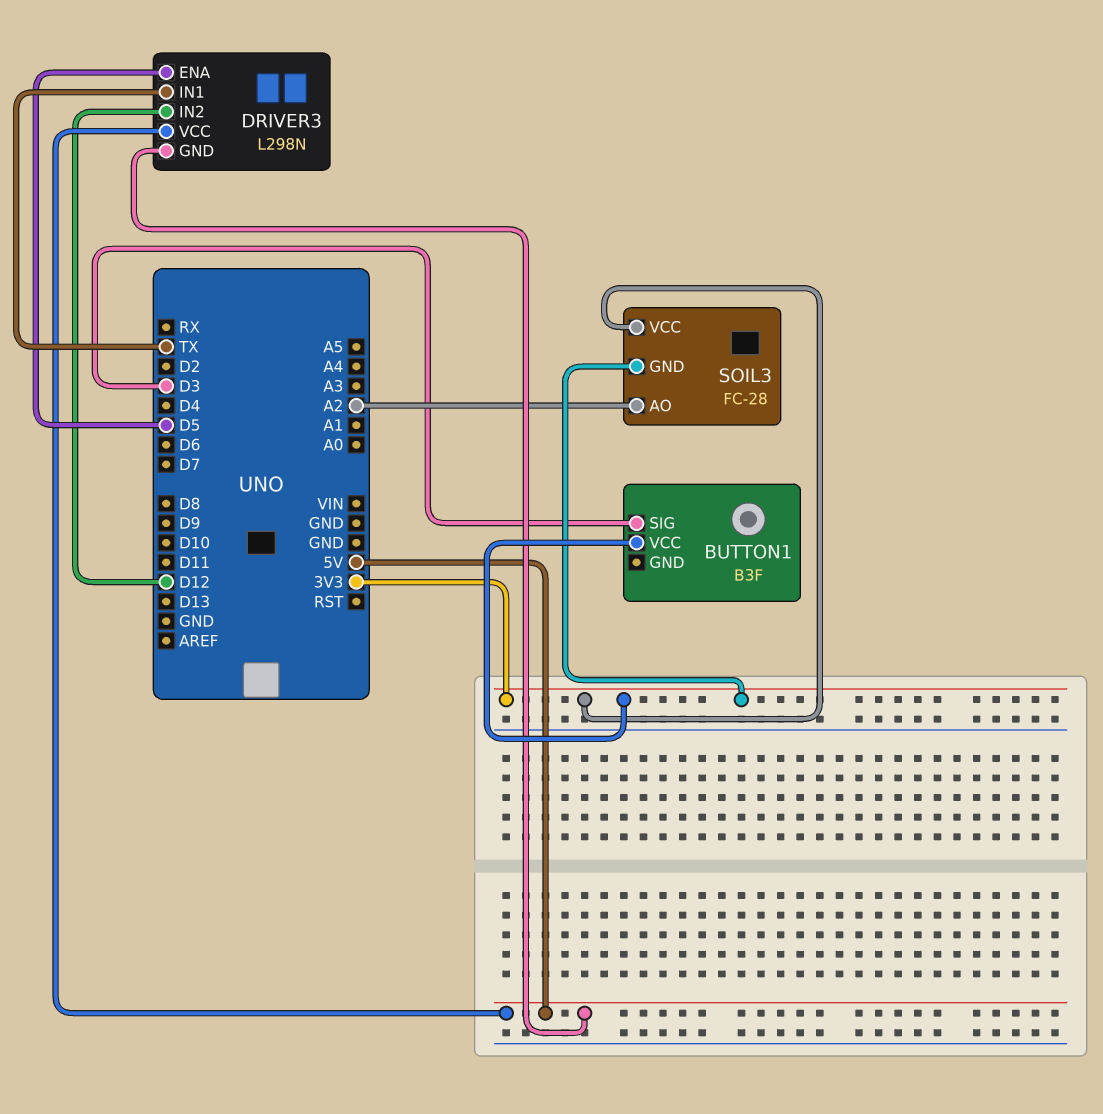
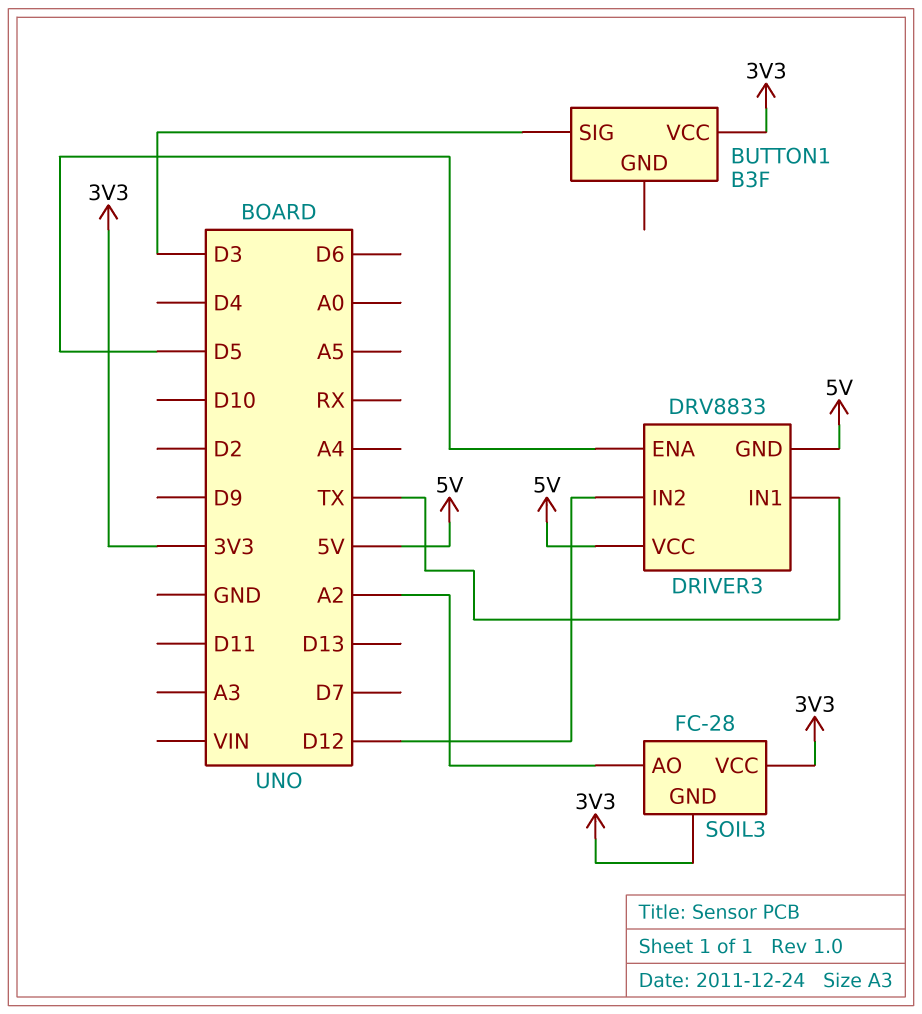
DRIVER3: L298N -> DRV8833

